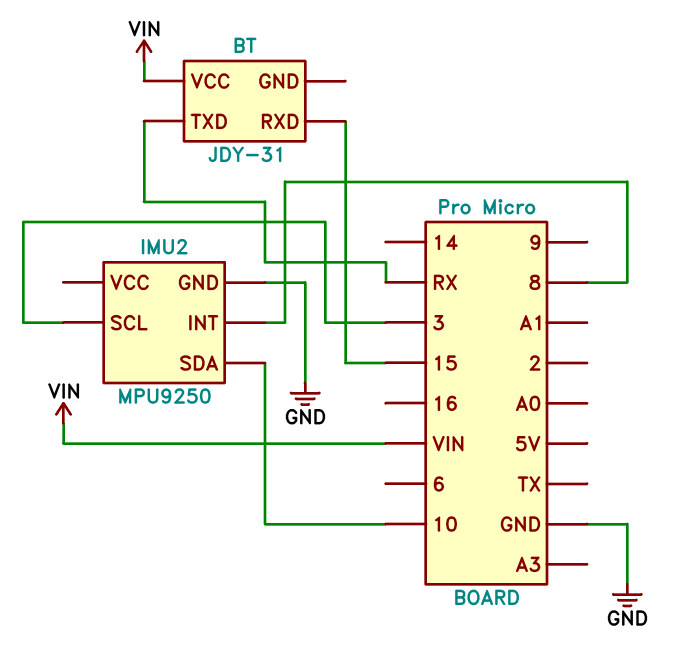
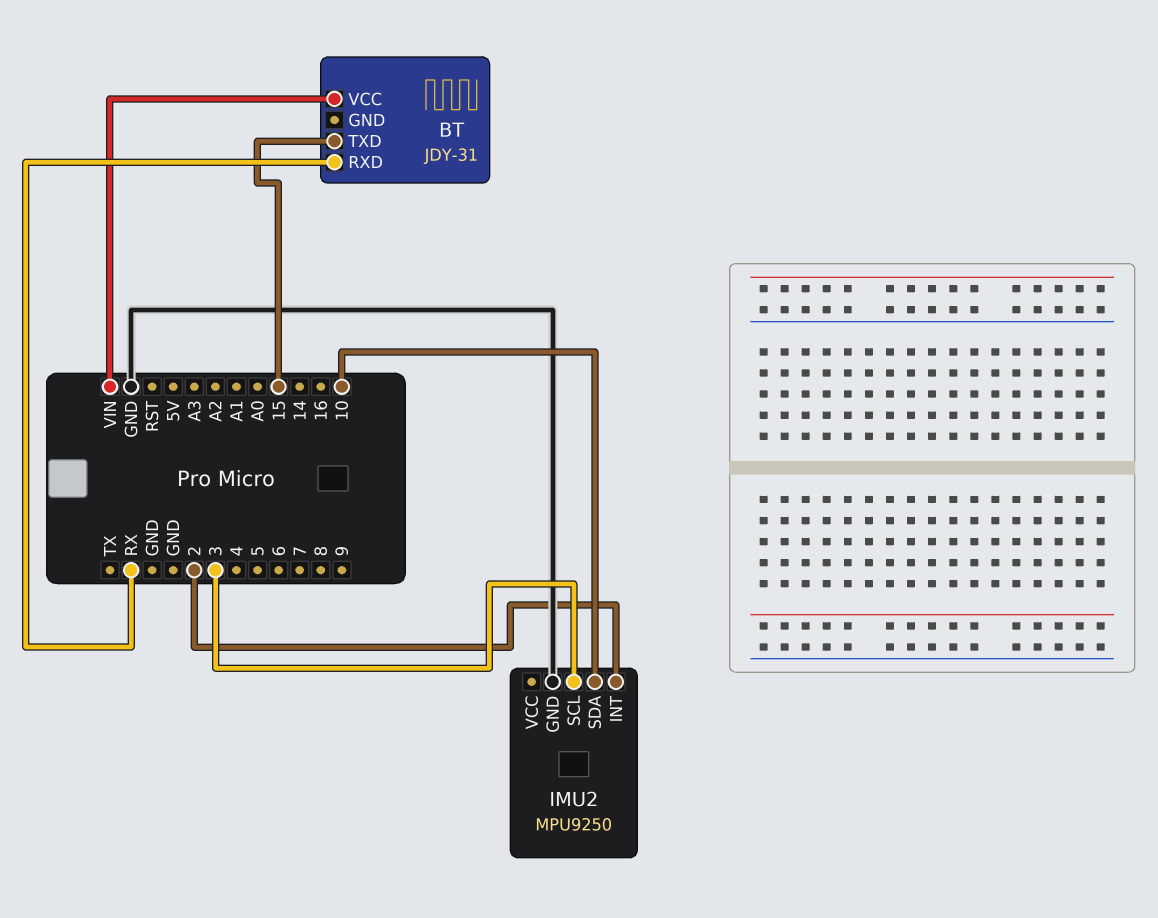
BT pin RXD: 15 -> RX
BT pin TXD: RX -> 15
IMU2 pin INT: 8 -> 2

